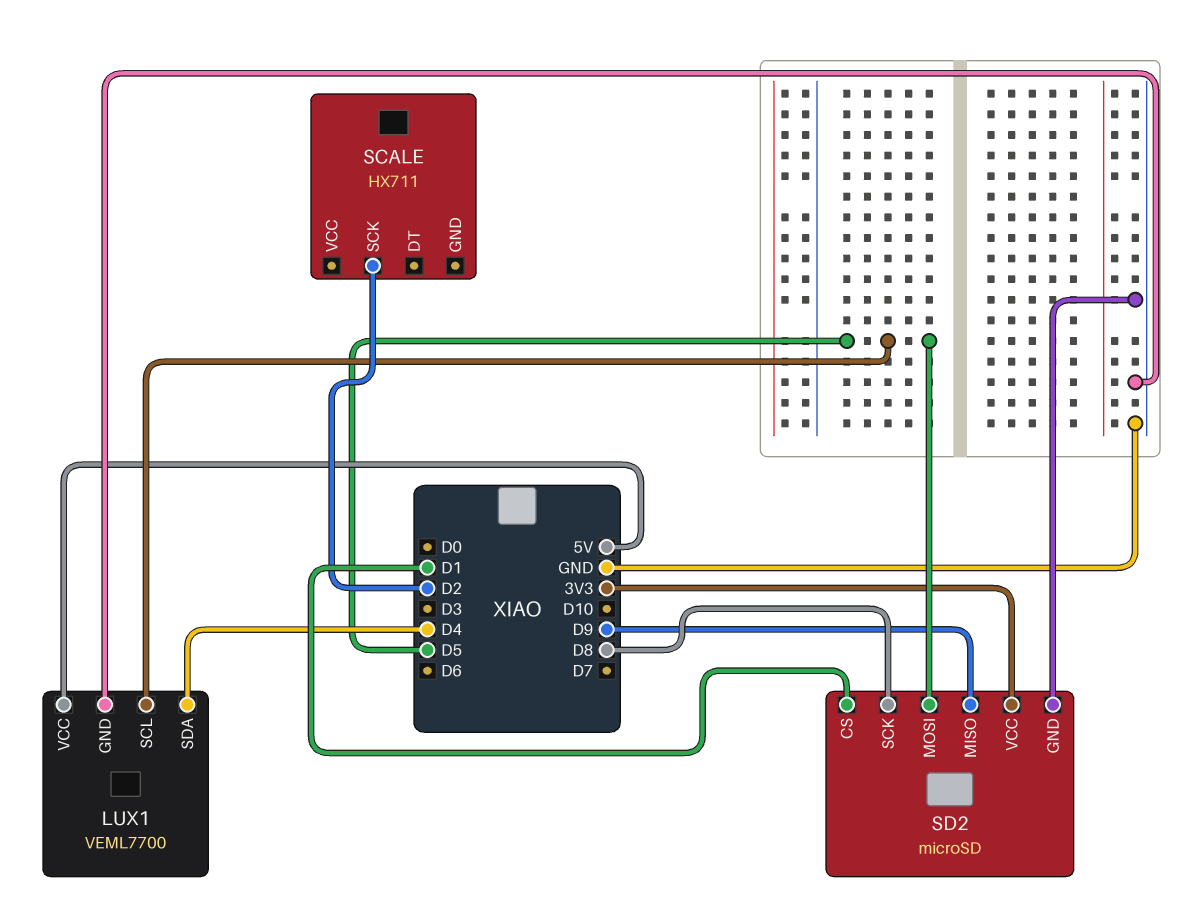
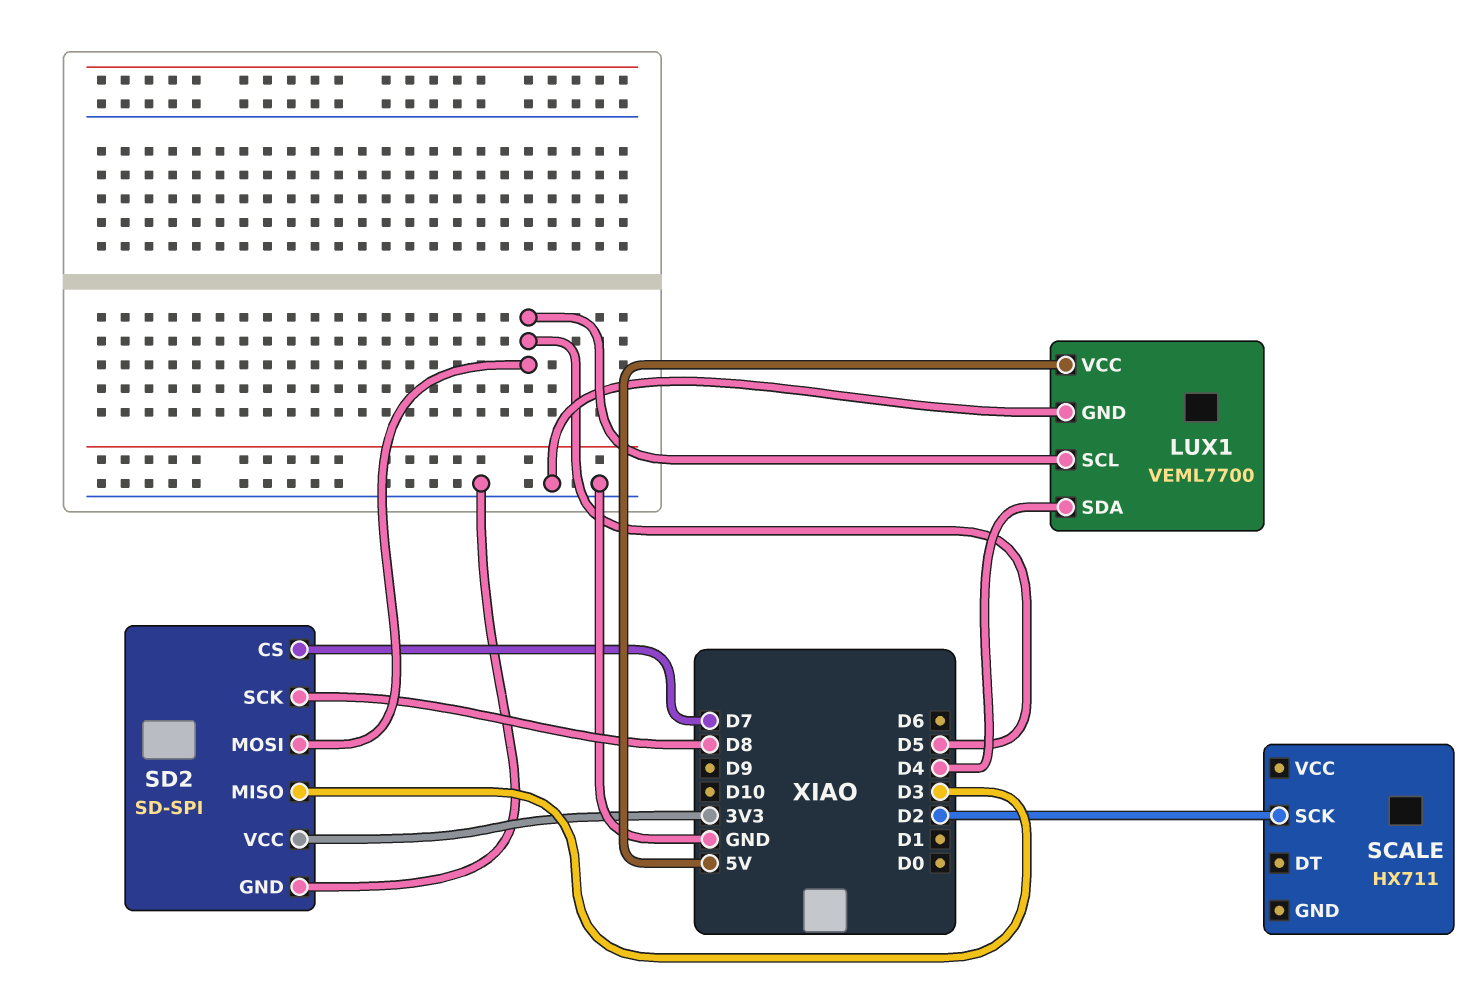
SD2: microSD -> SD-SPI
SD2 pin CS: D1 -> D7
SD2 pin MISO: D9 -> D3

